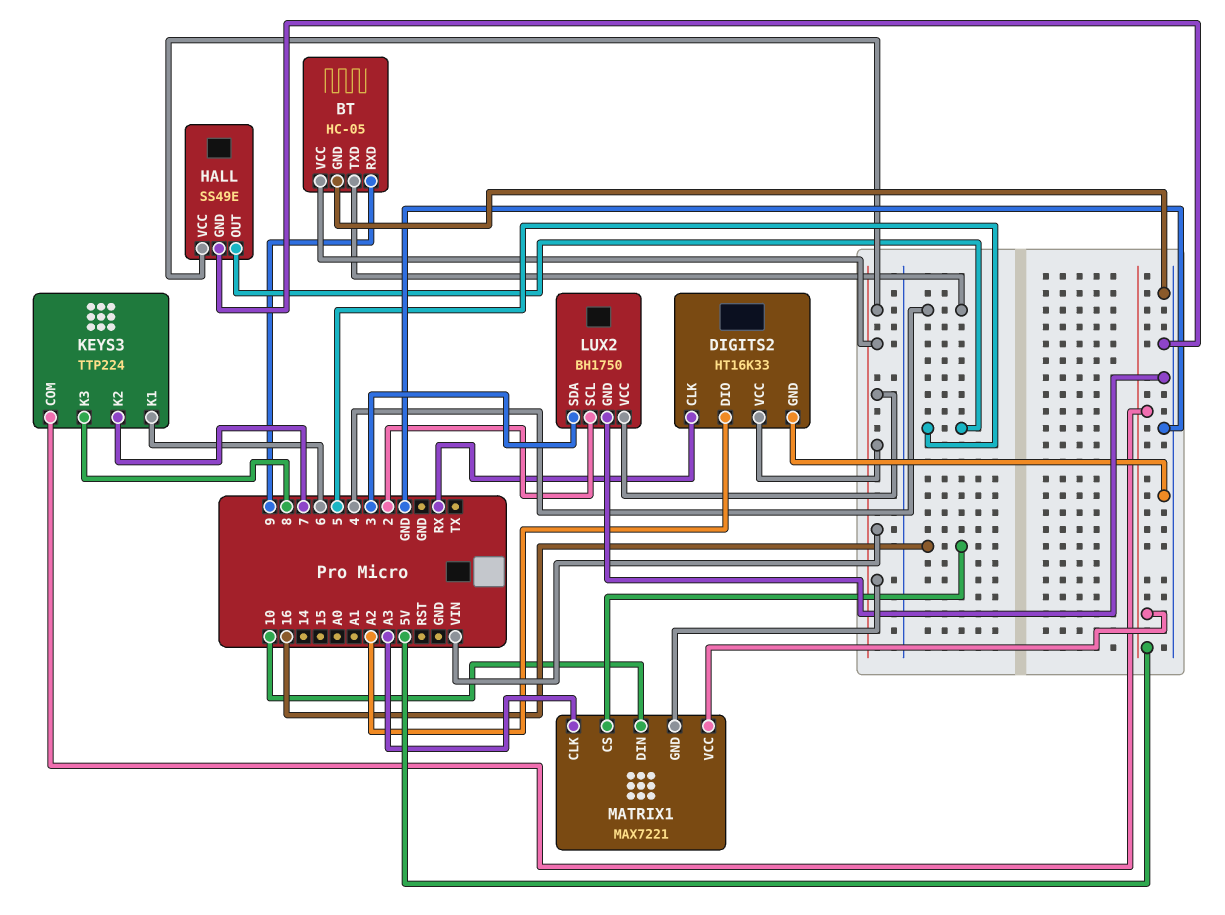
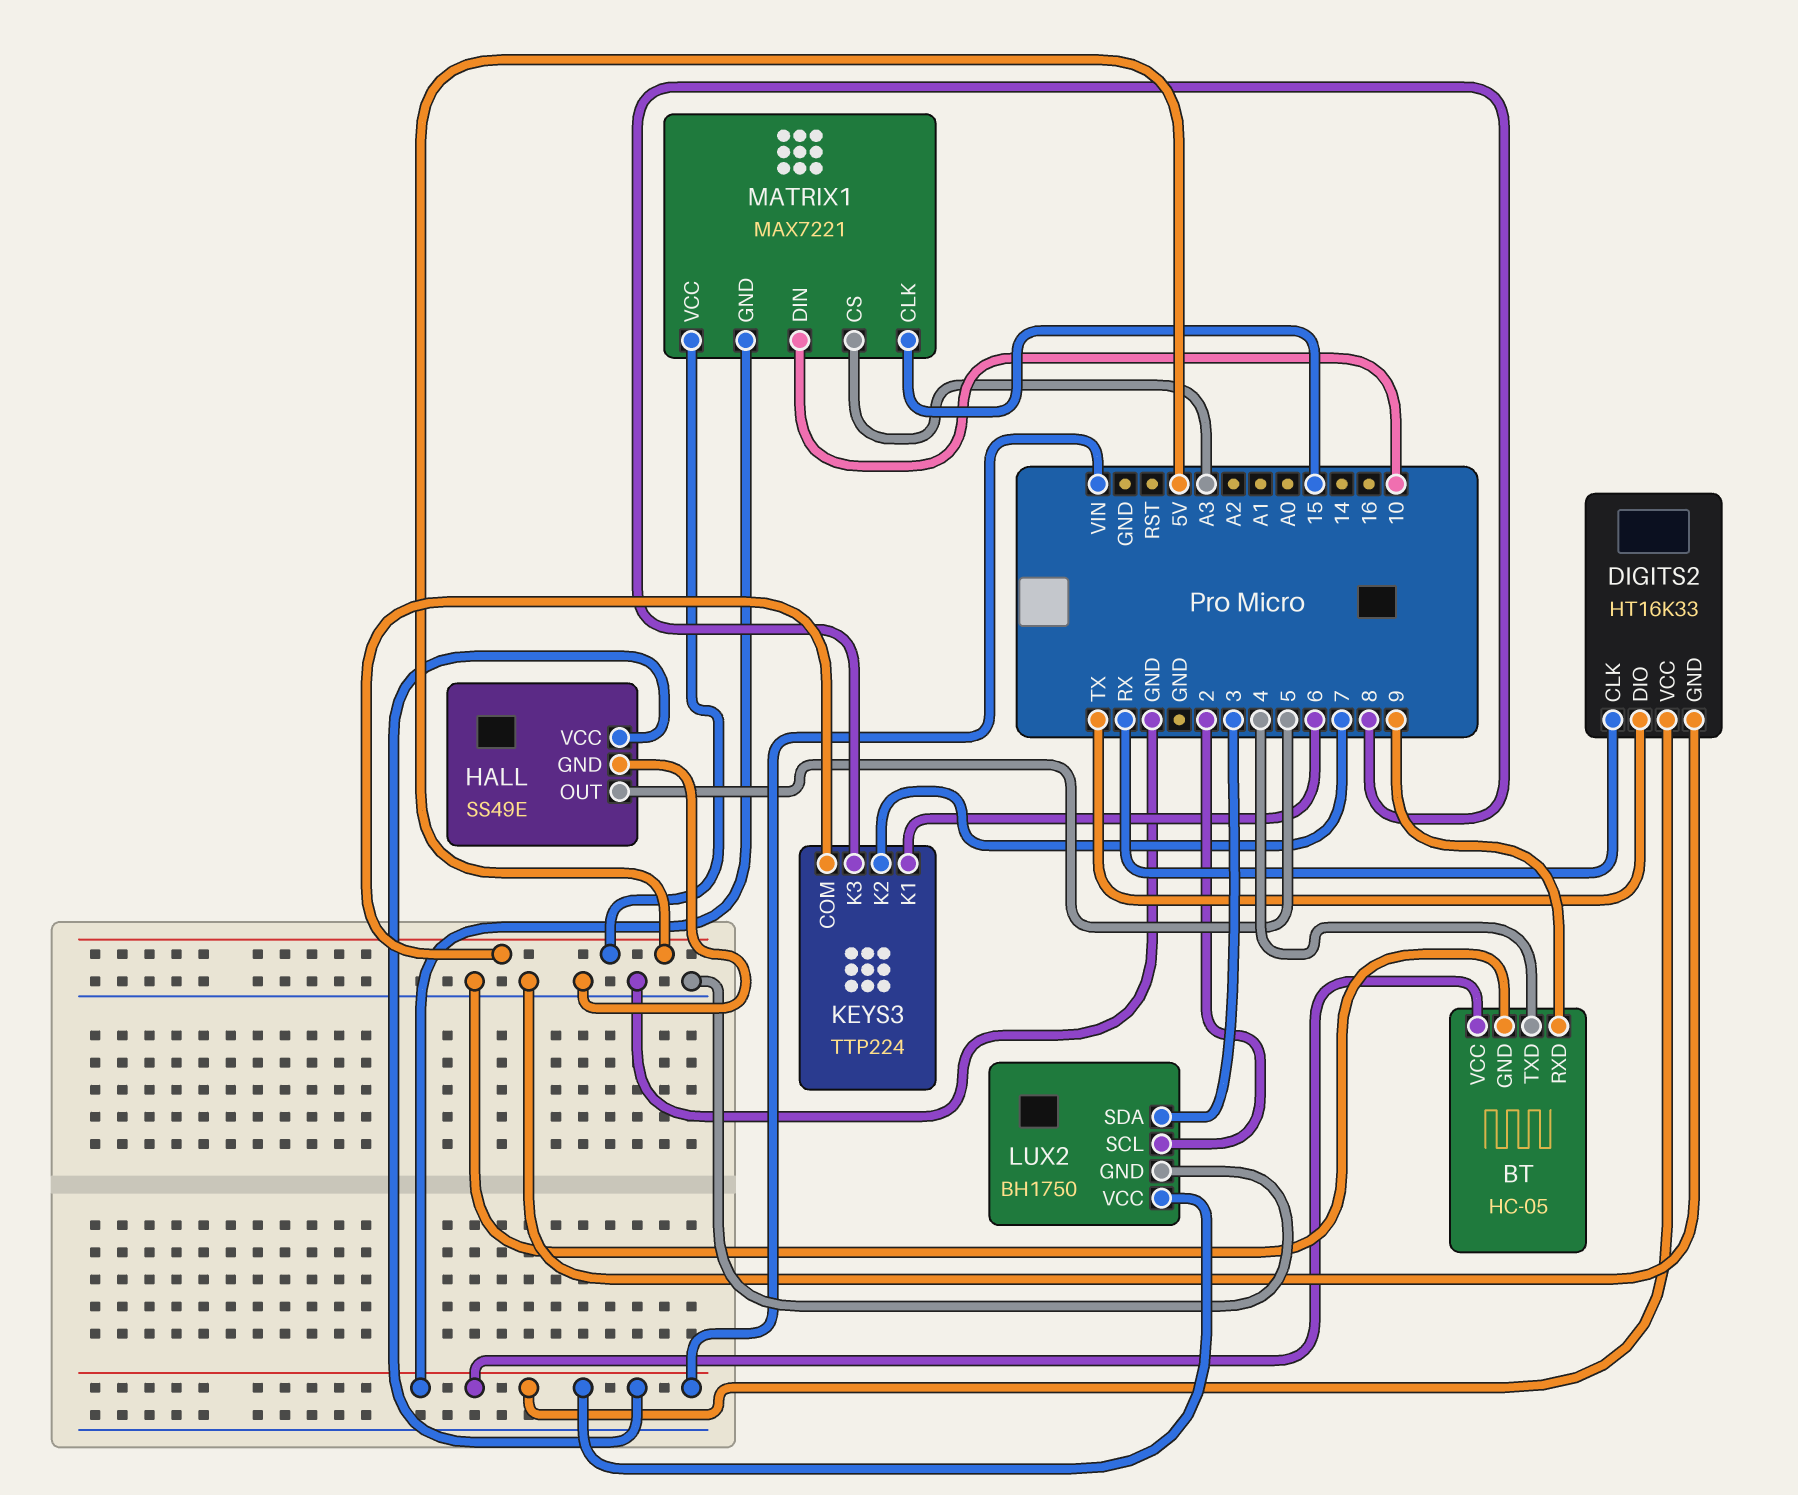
DIGITS2 pin DIO: A2 -> TX
MATRIX1 pin CLK: A3 -> 15
MATRIX1 pin CS: 16 -> A3

